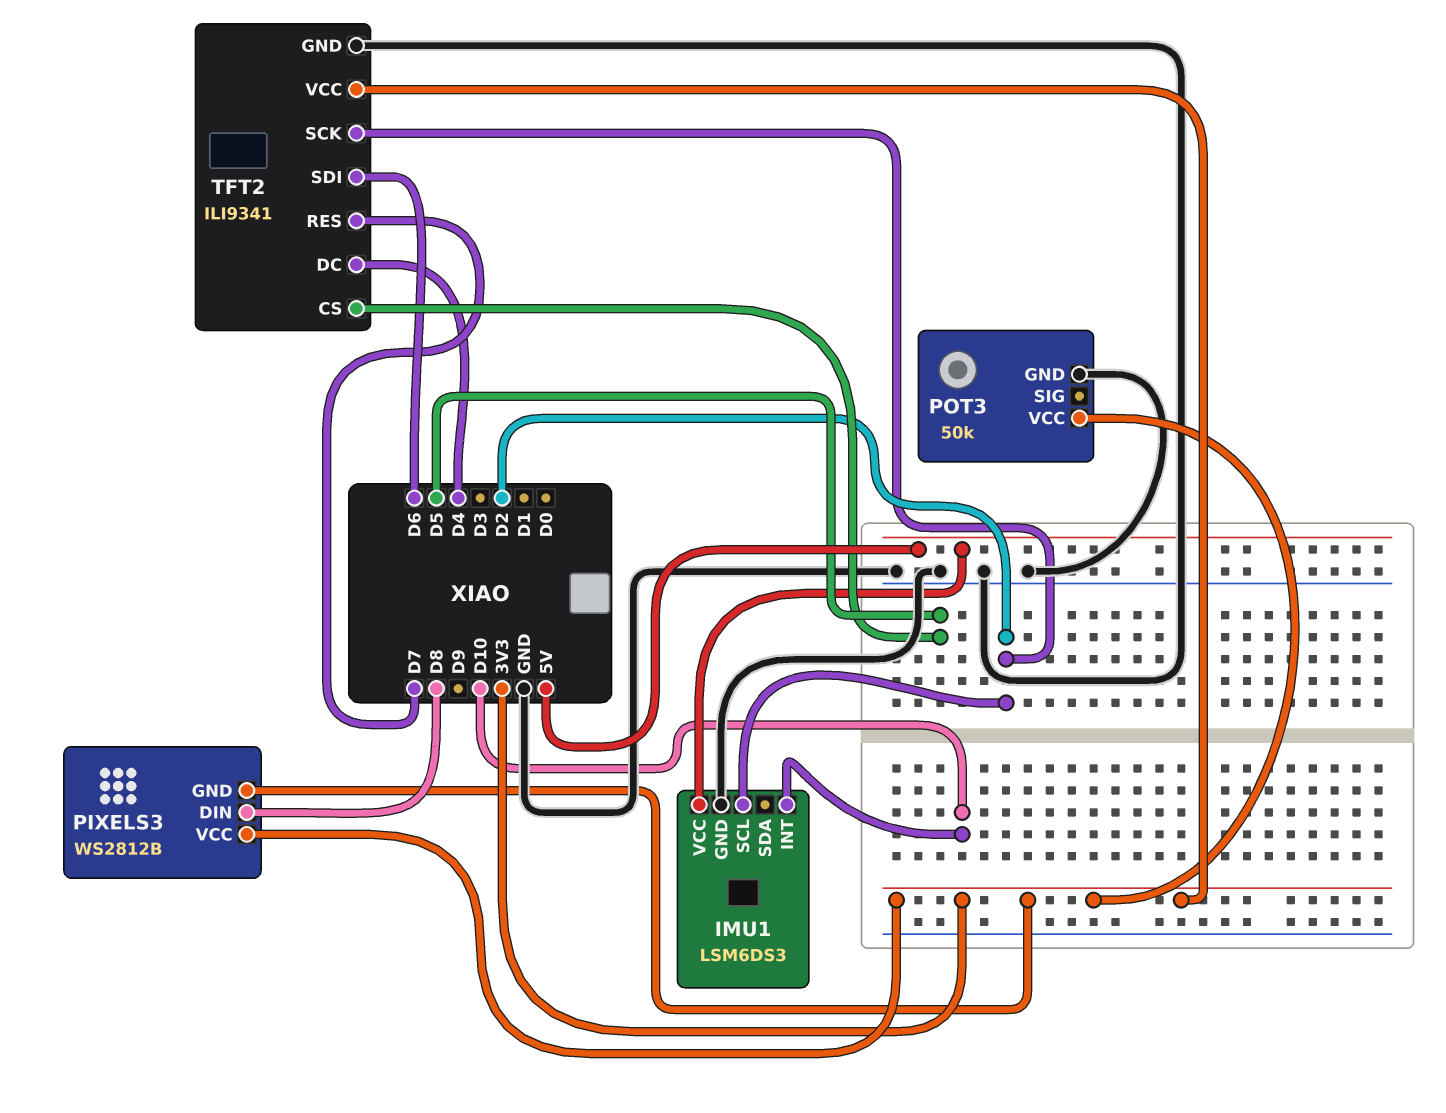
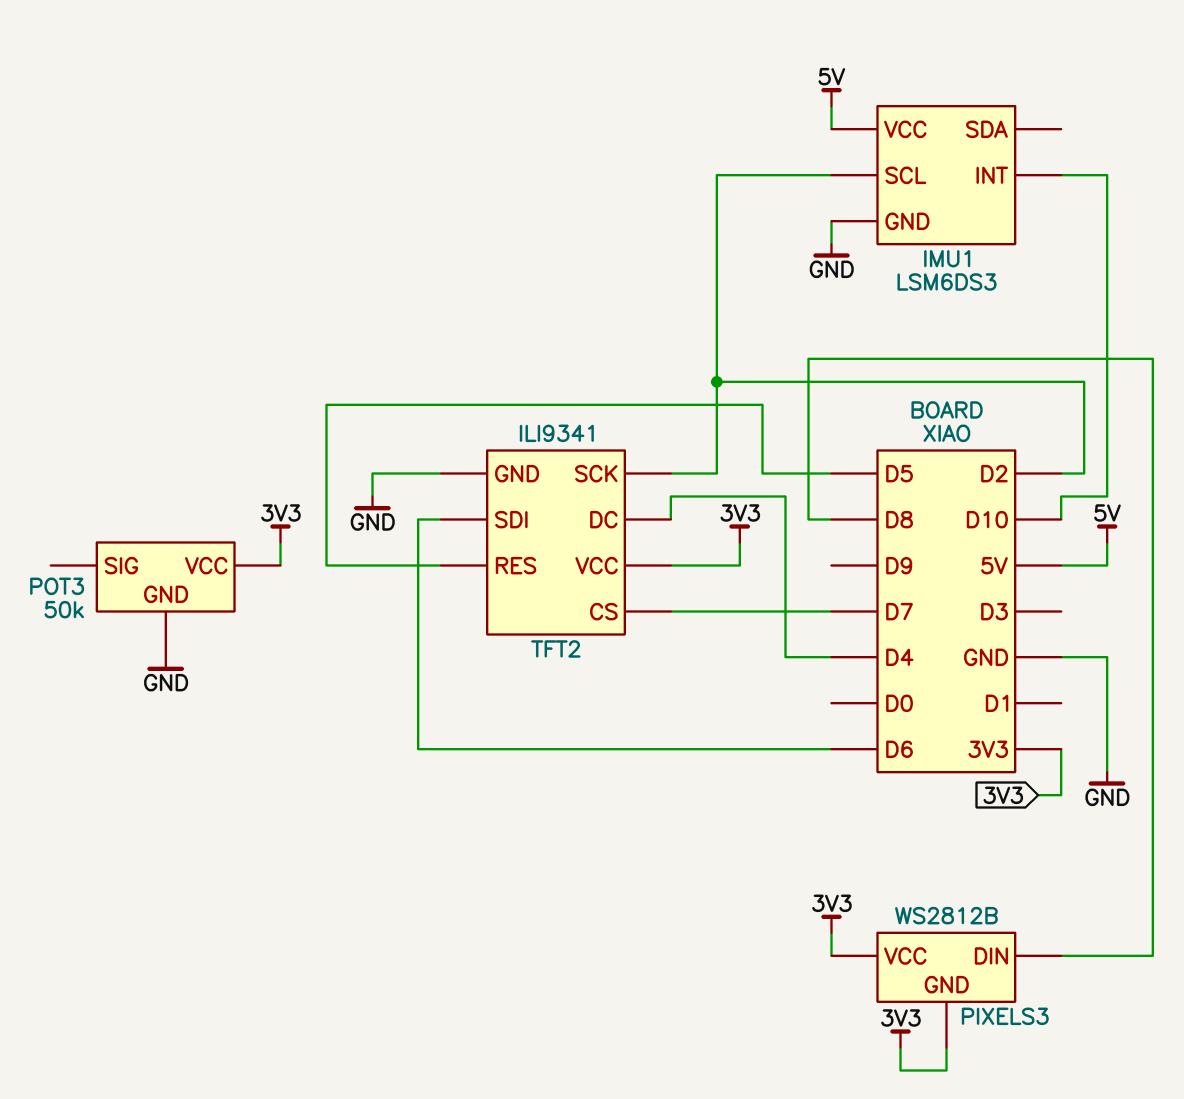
TFT2 pin CS: D5 -> D7
TFT2 pin RES: D7 -> D5

